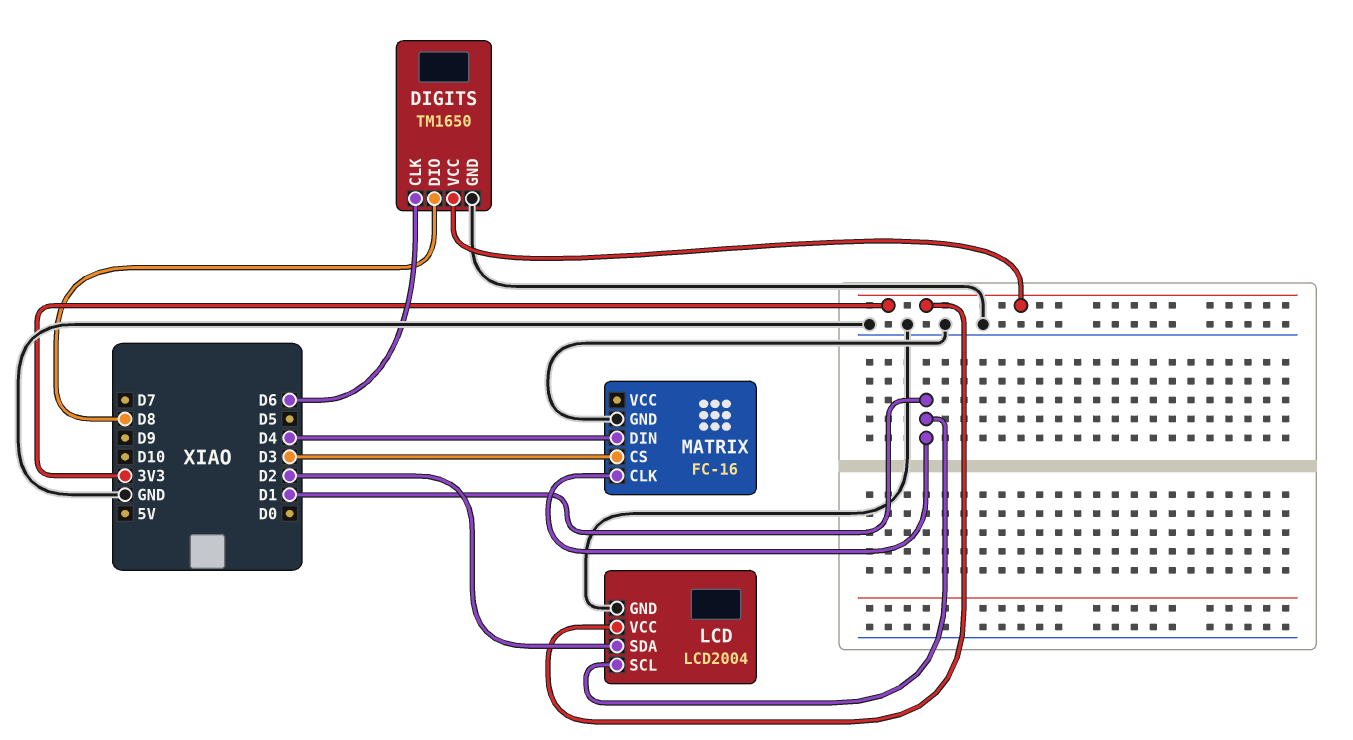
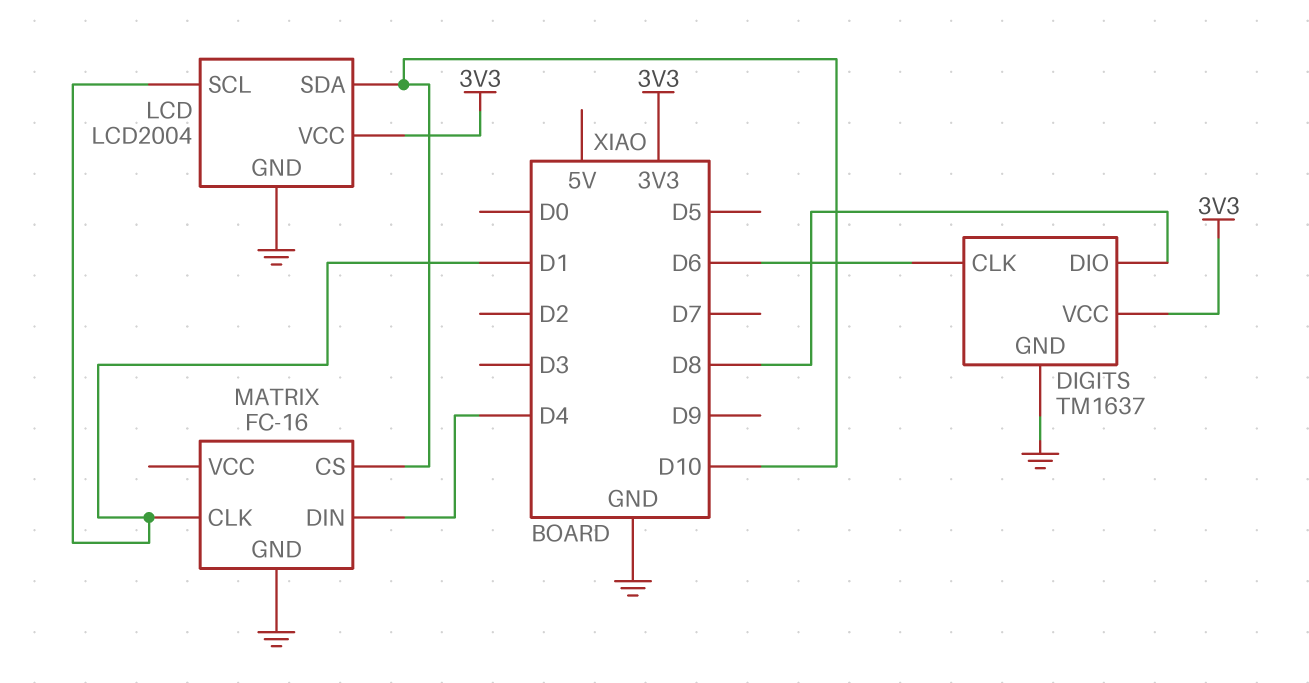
DIGITS: TM1650 -> TM1637
LCD pin SDA: D2 -> D10
MATRIX pin CS: D3 -> D10

